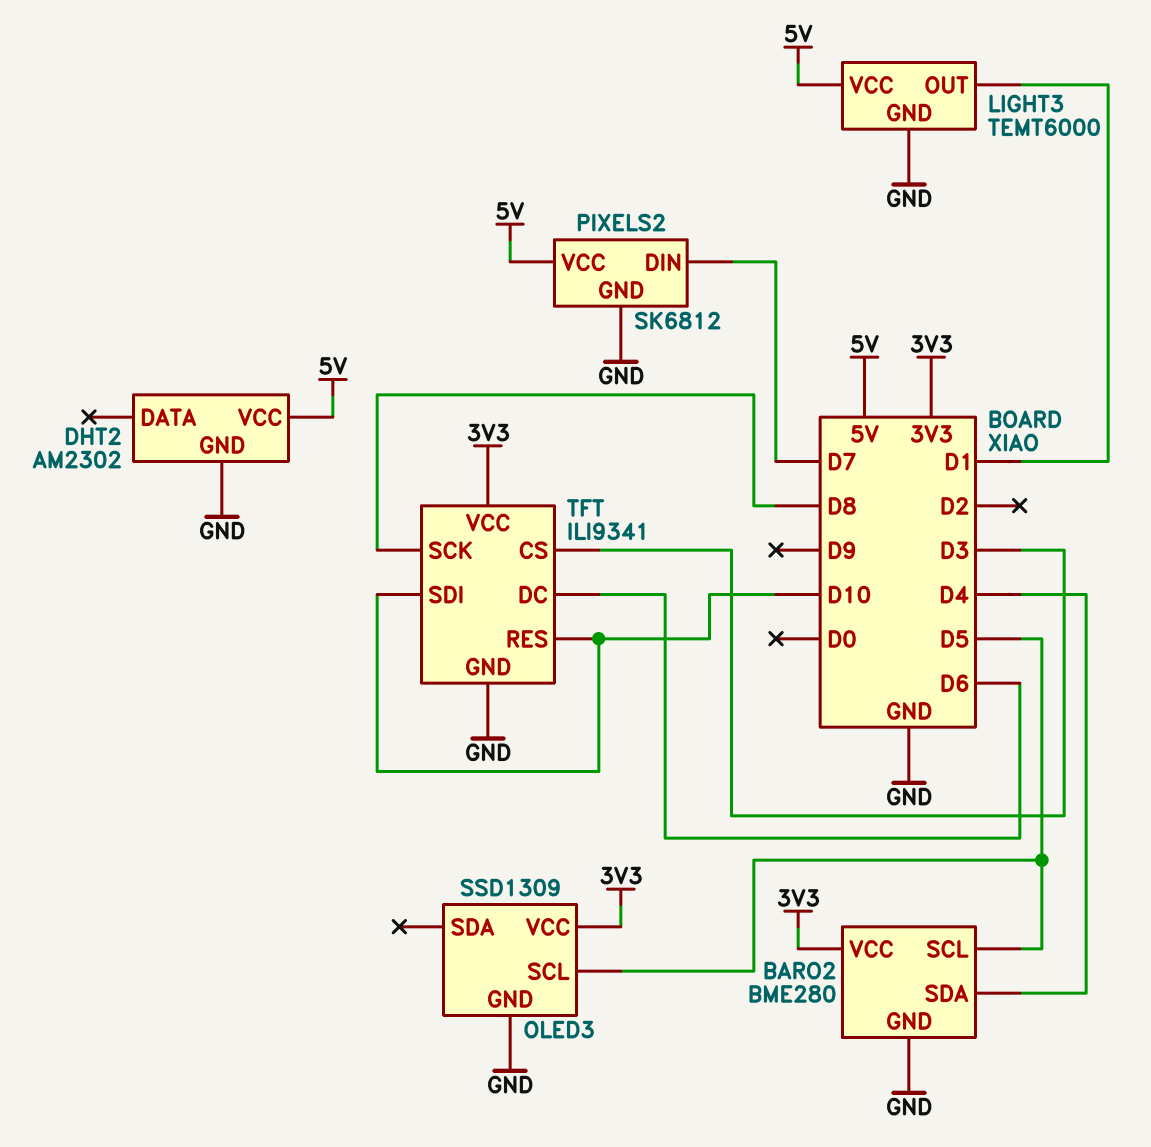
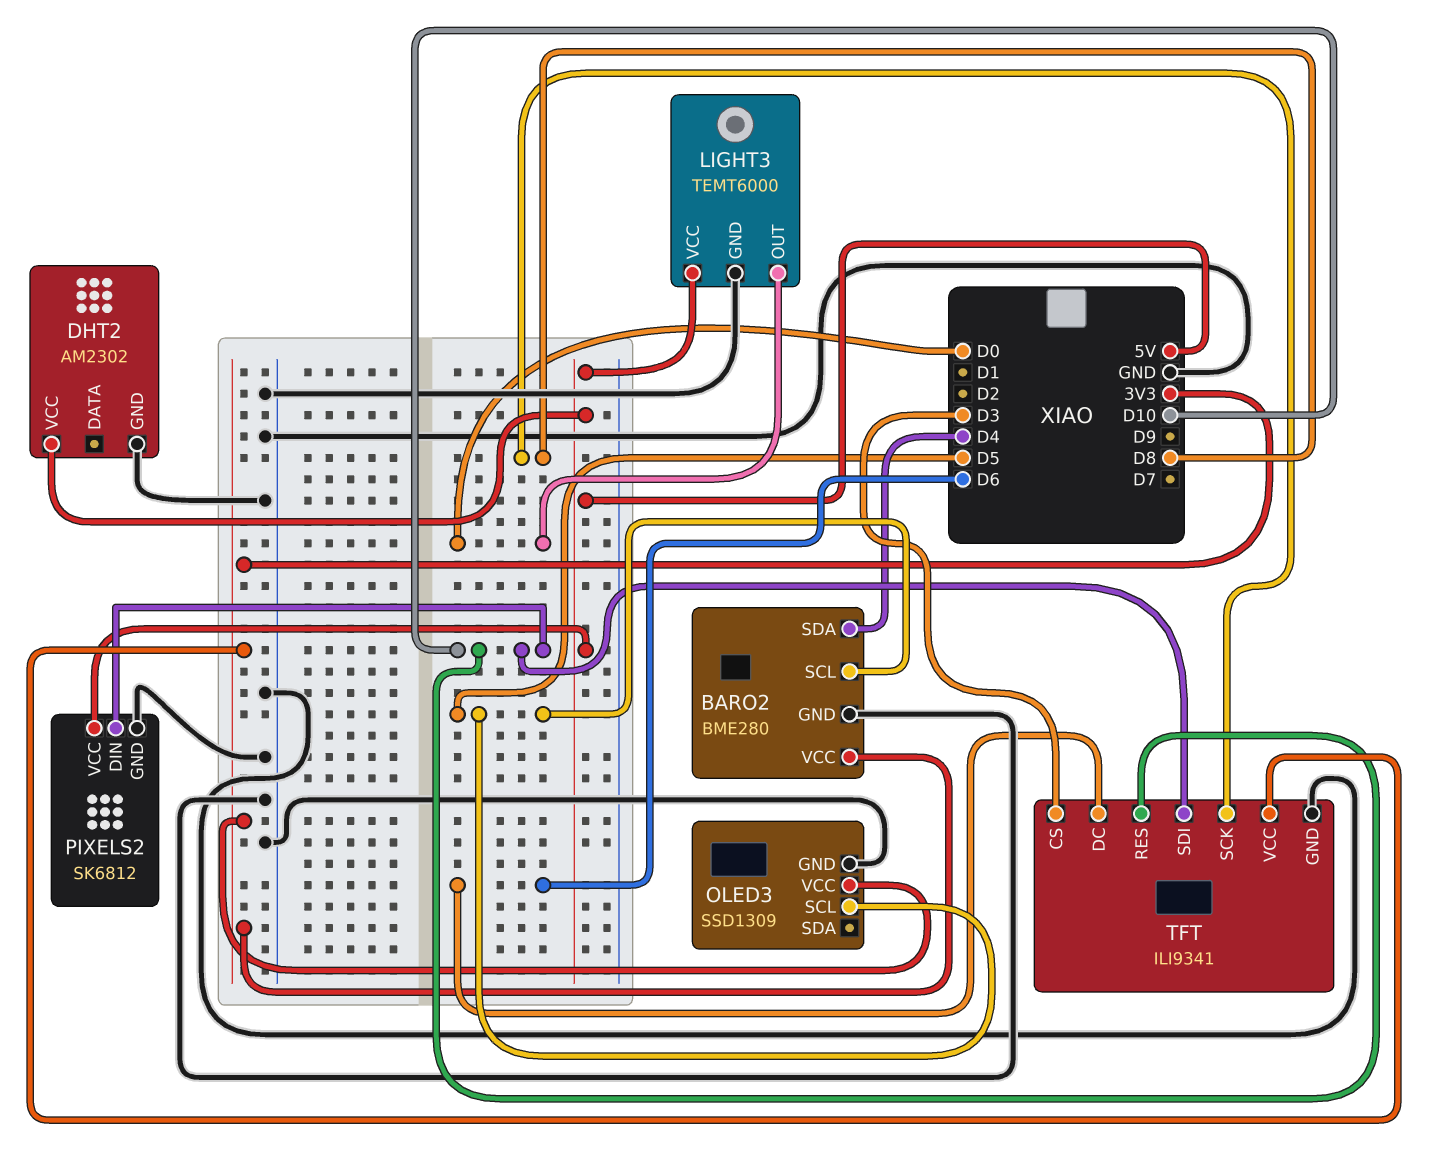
LIGHT3 pin OUT: D1 -> D0
PIXELS2 pin DIN: D7 -> D10

